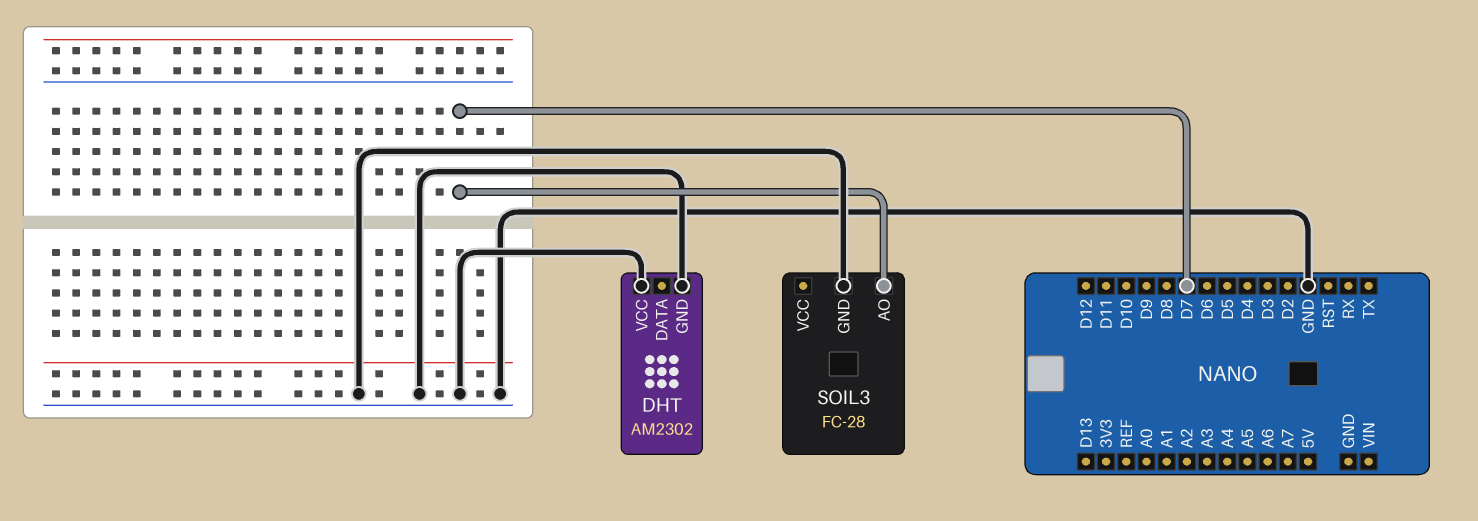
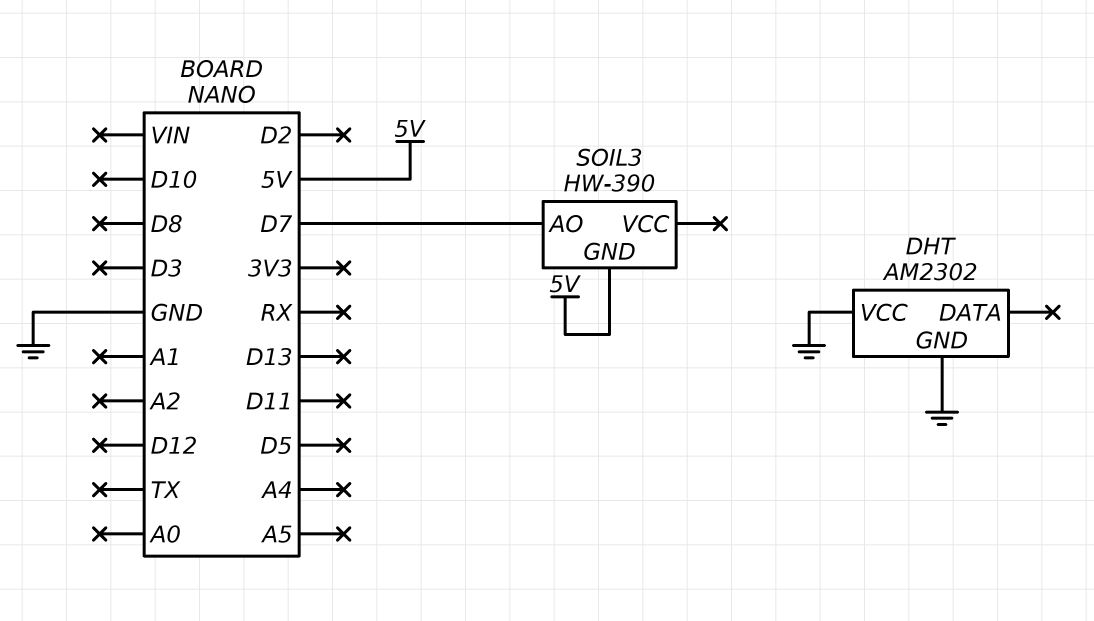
SOIL3: FC-28 -> HW-390
SOIL3 pin GND: GND -> 5V

